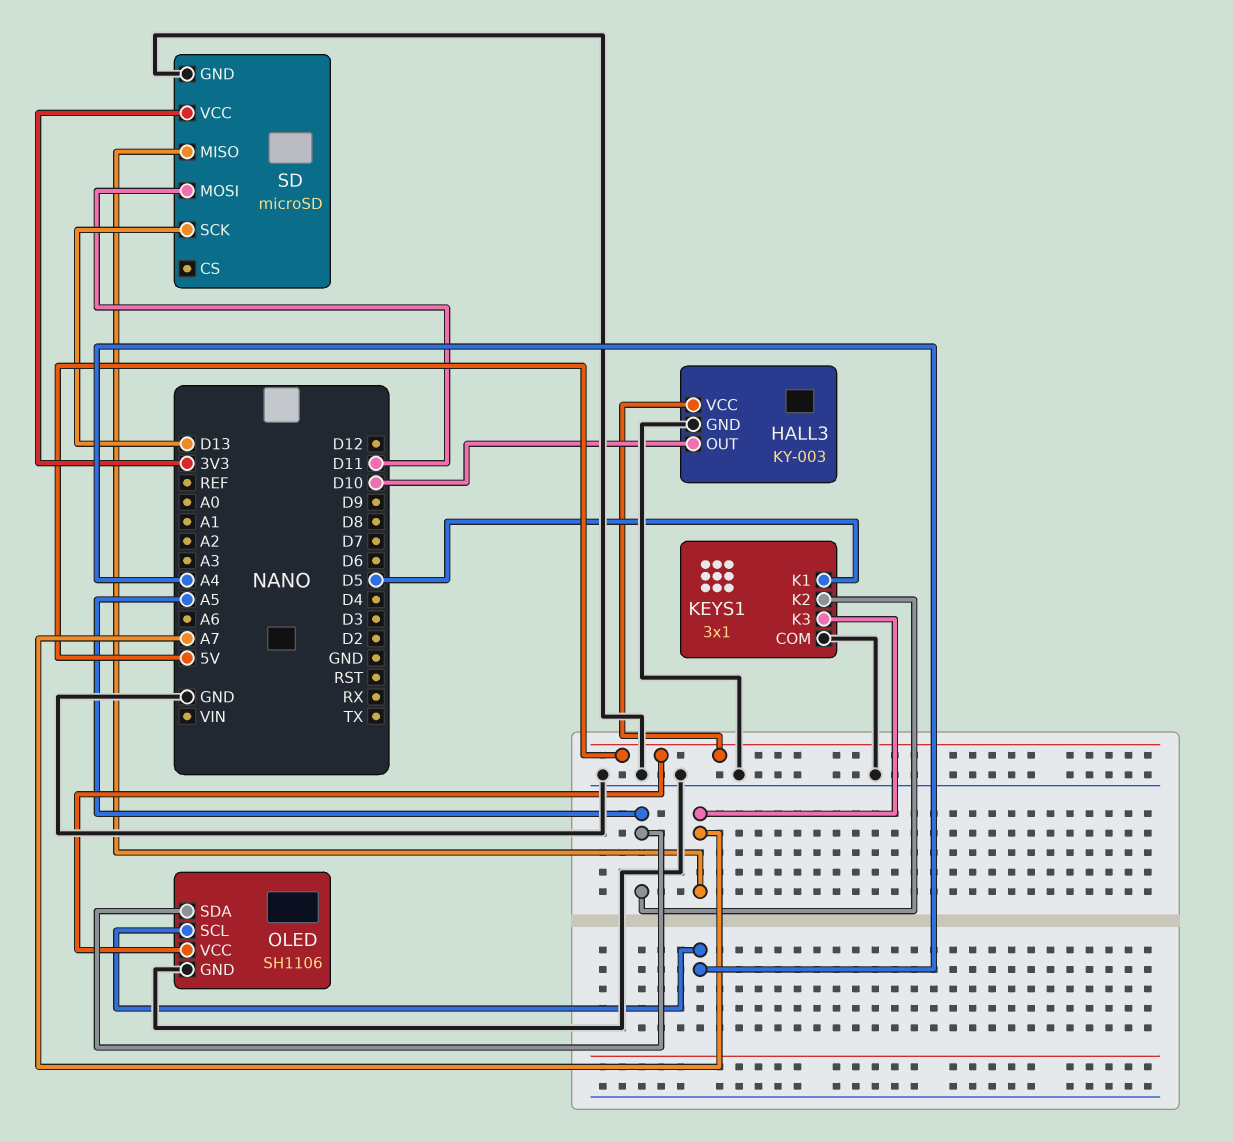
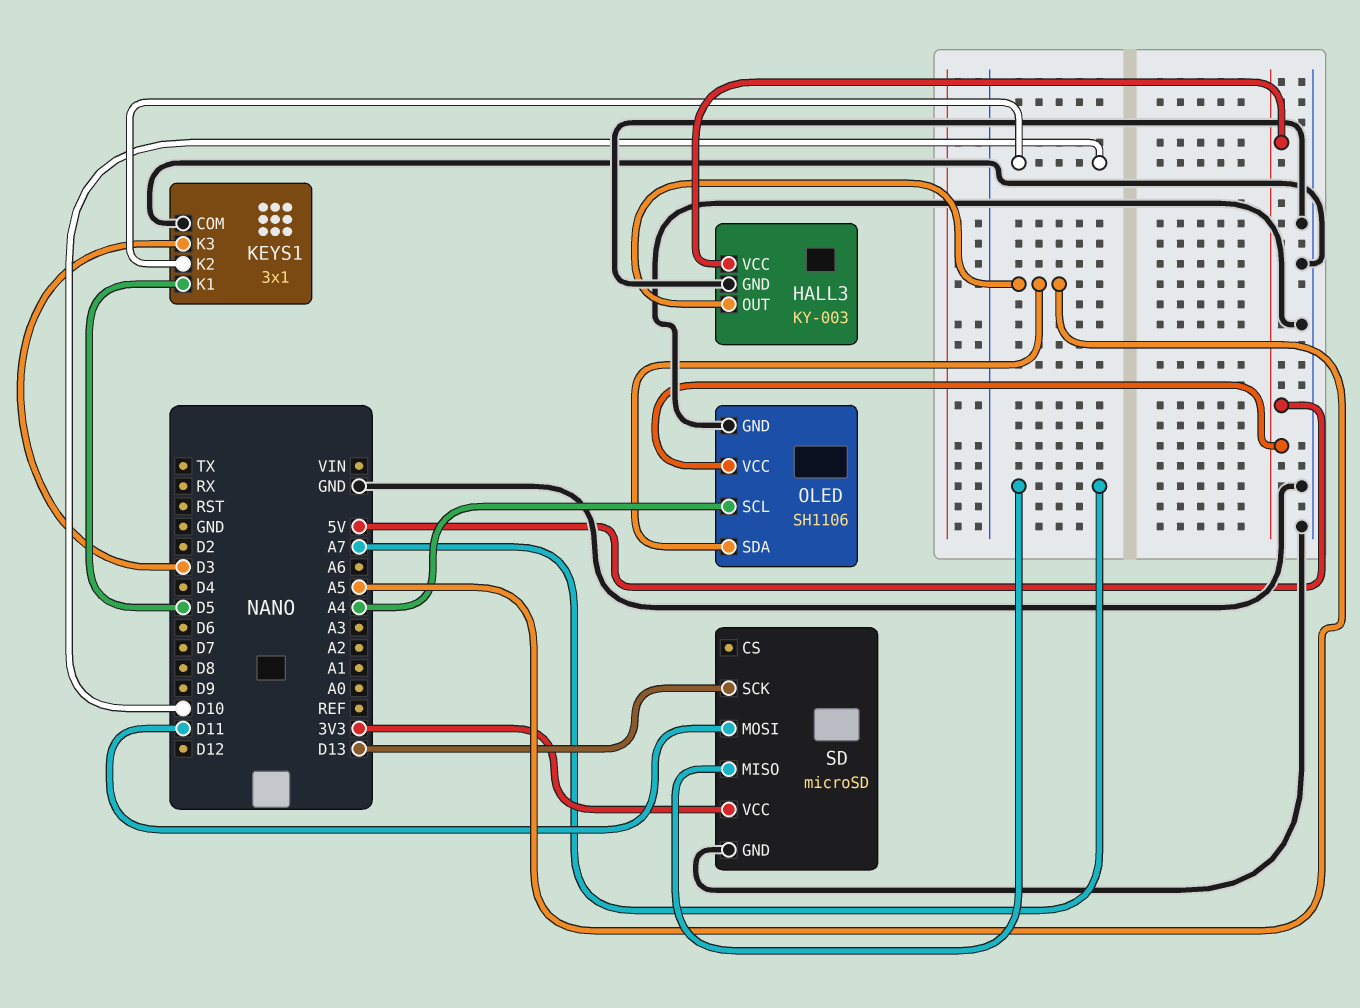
HALL3 pin OUT: D10 -> A5
KEYS1 pin K2: A5 -> D10
KEYS1 pin K3: A7 -> D3

